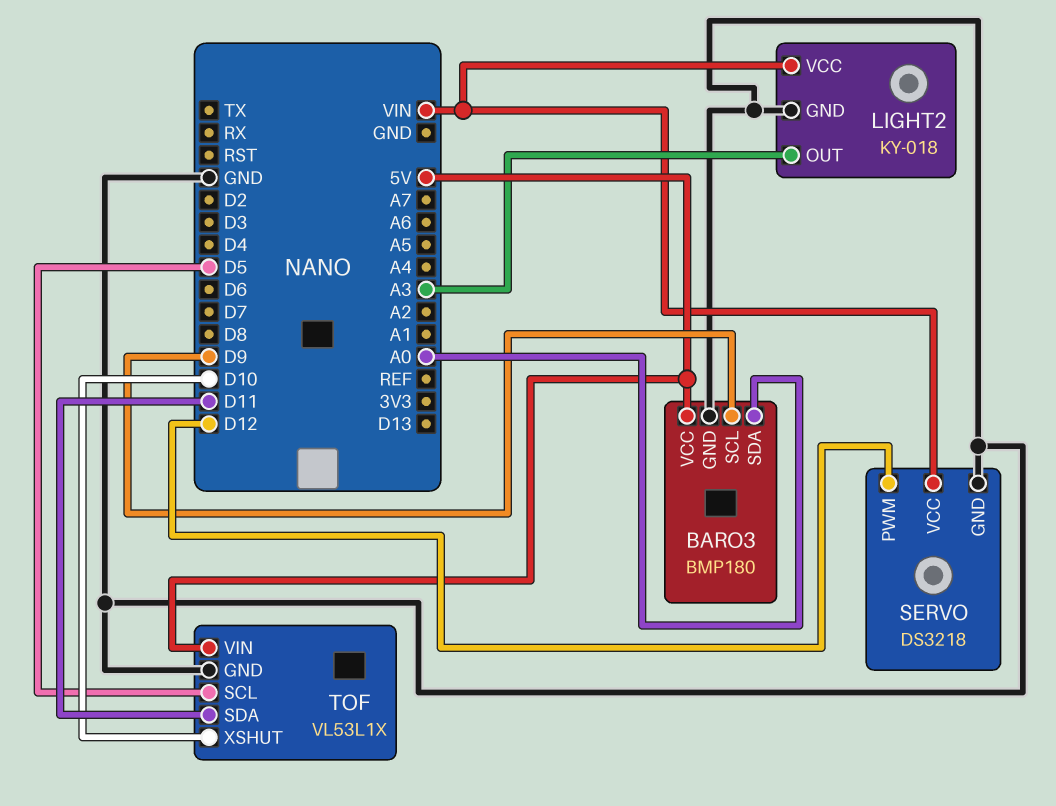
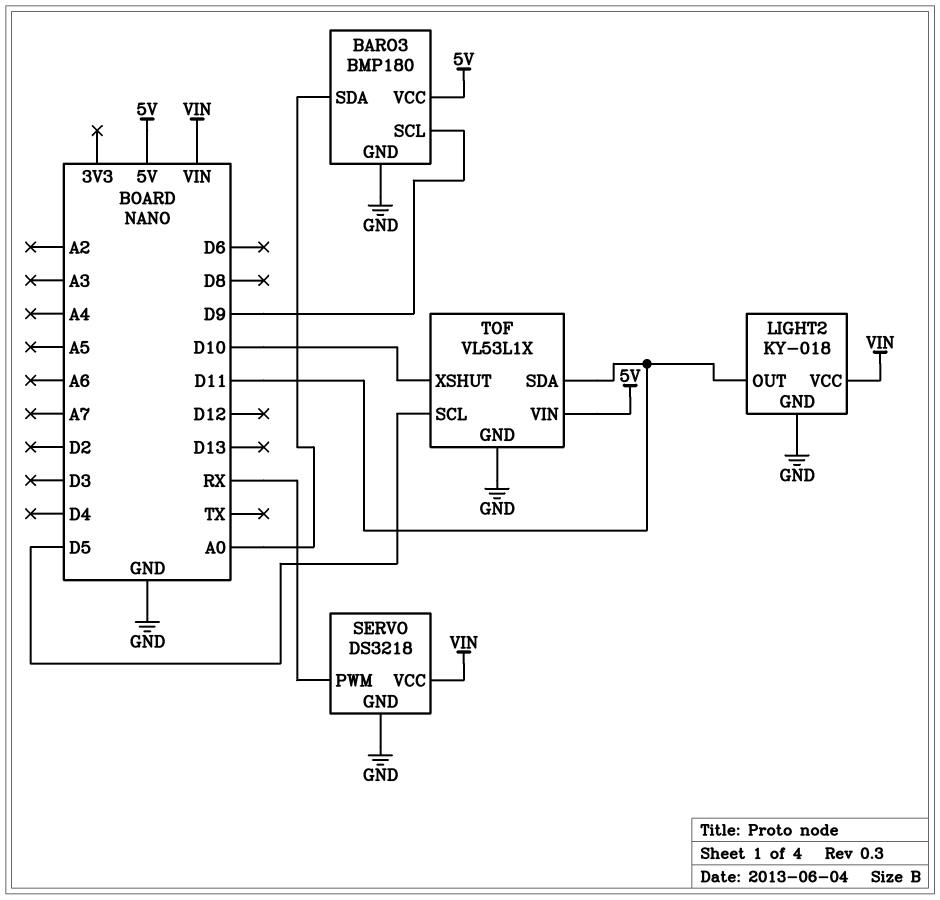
LIGHT2 pin OUT: A3 -> D11
SERVO pin PWM: D12 -> RX

